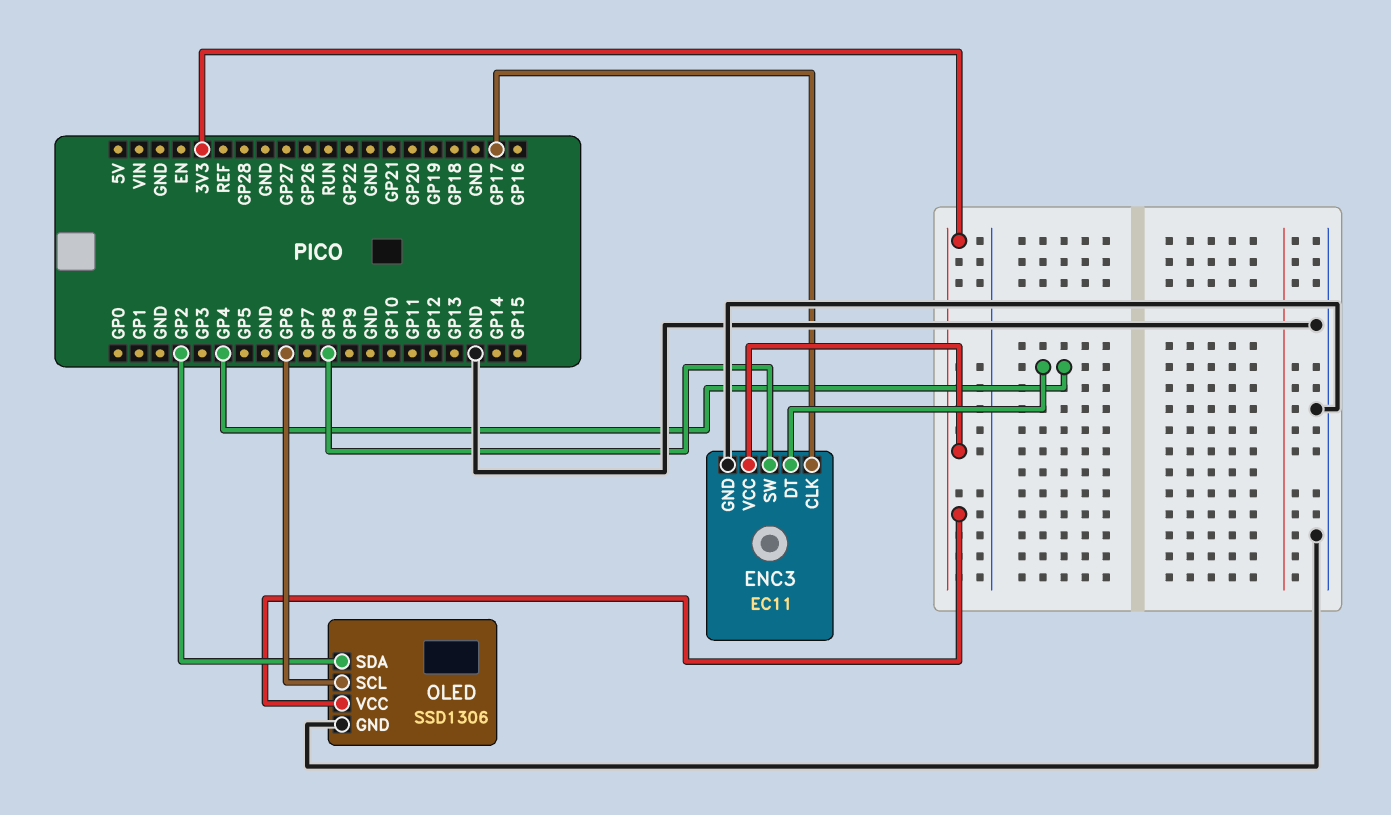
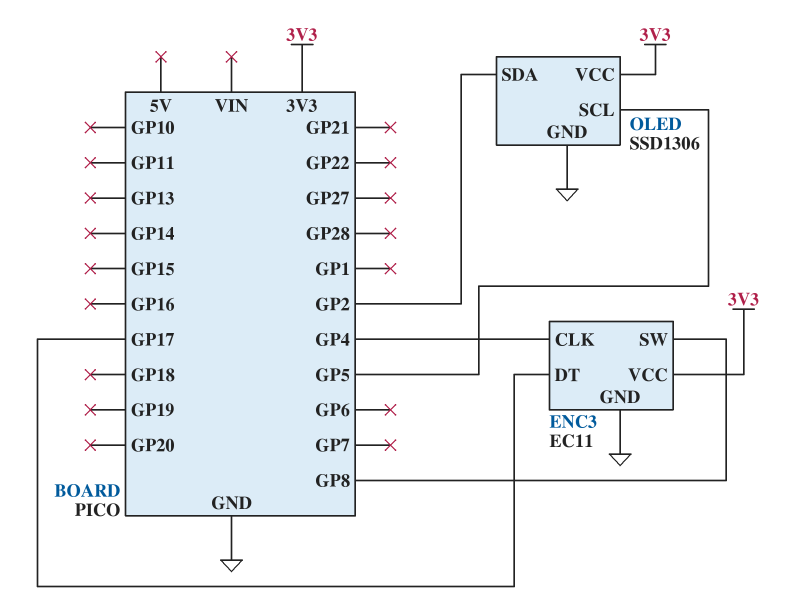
ENC3 pin CLK: GP17 -> GP4
ENC3 pin DT: GP4 -> GP17
OLED pin SCL: GP6 -> GP5

